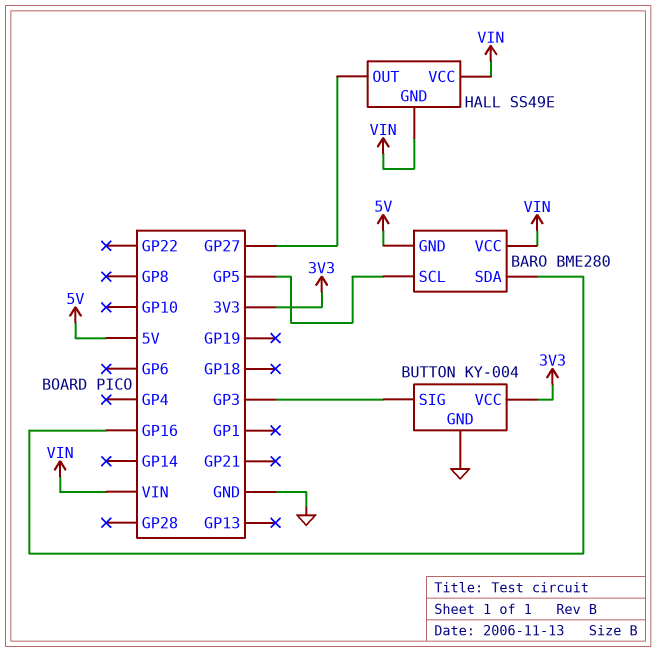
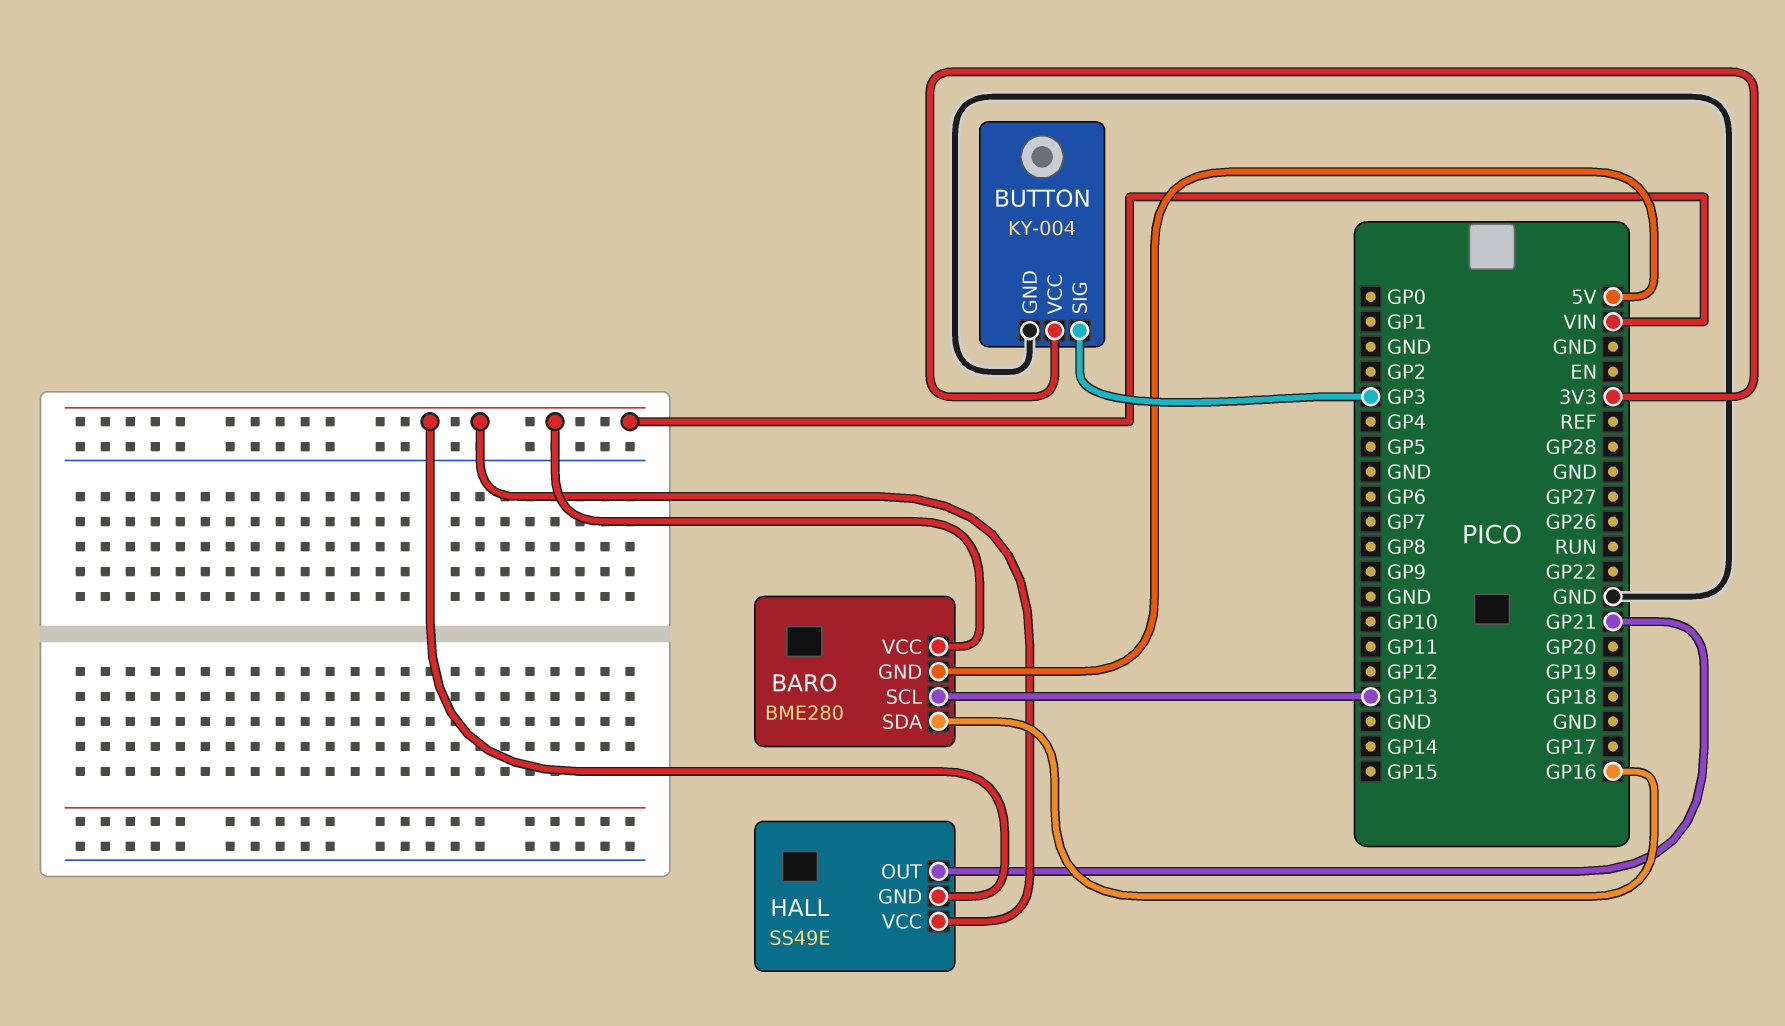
BARO pin SCL: GP5 -> GP13
HALL pin OUT: GP27 -> GP21

